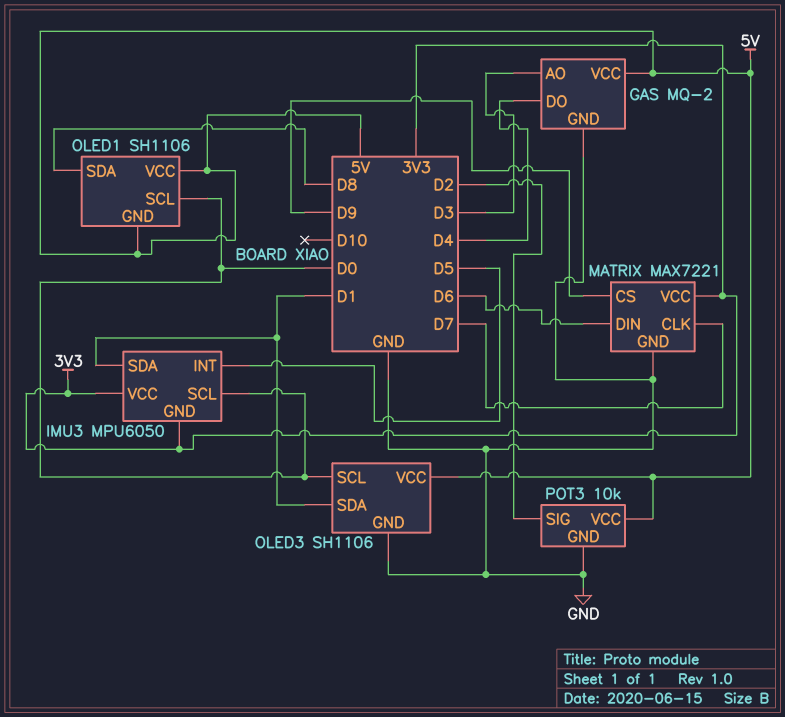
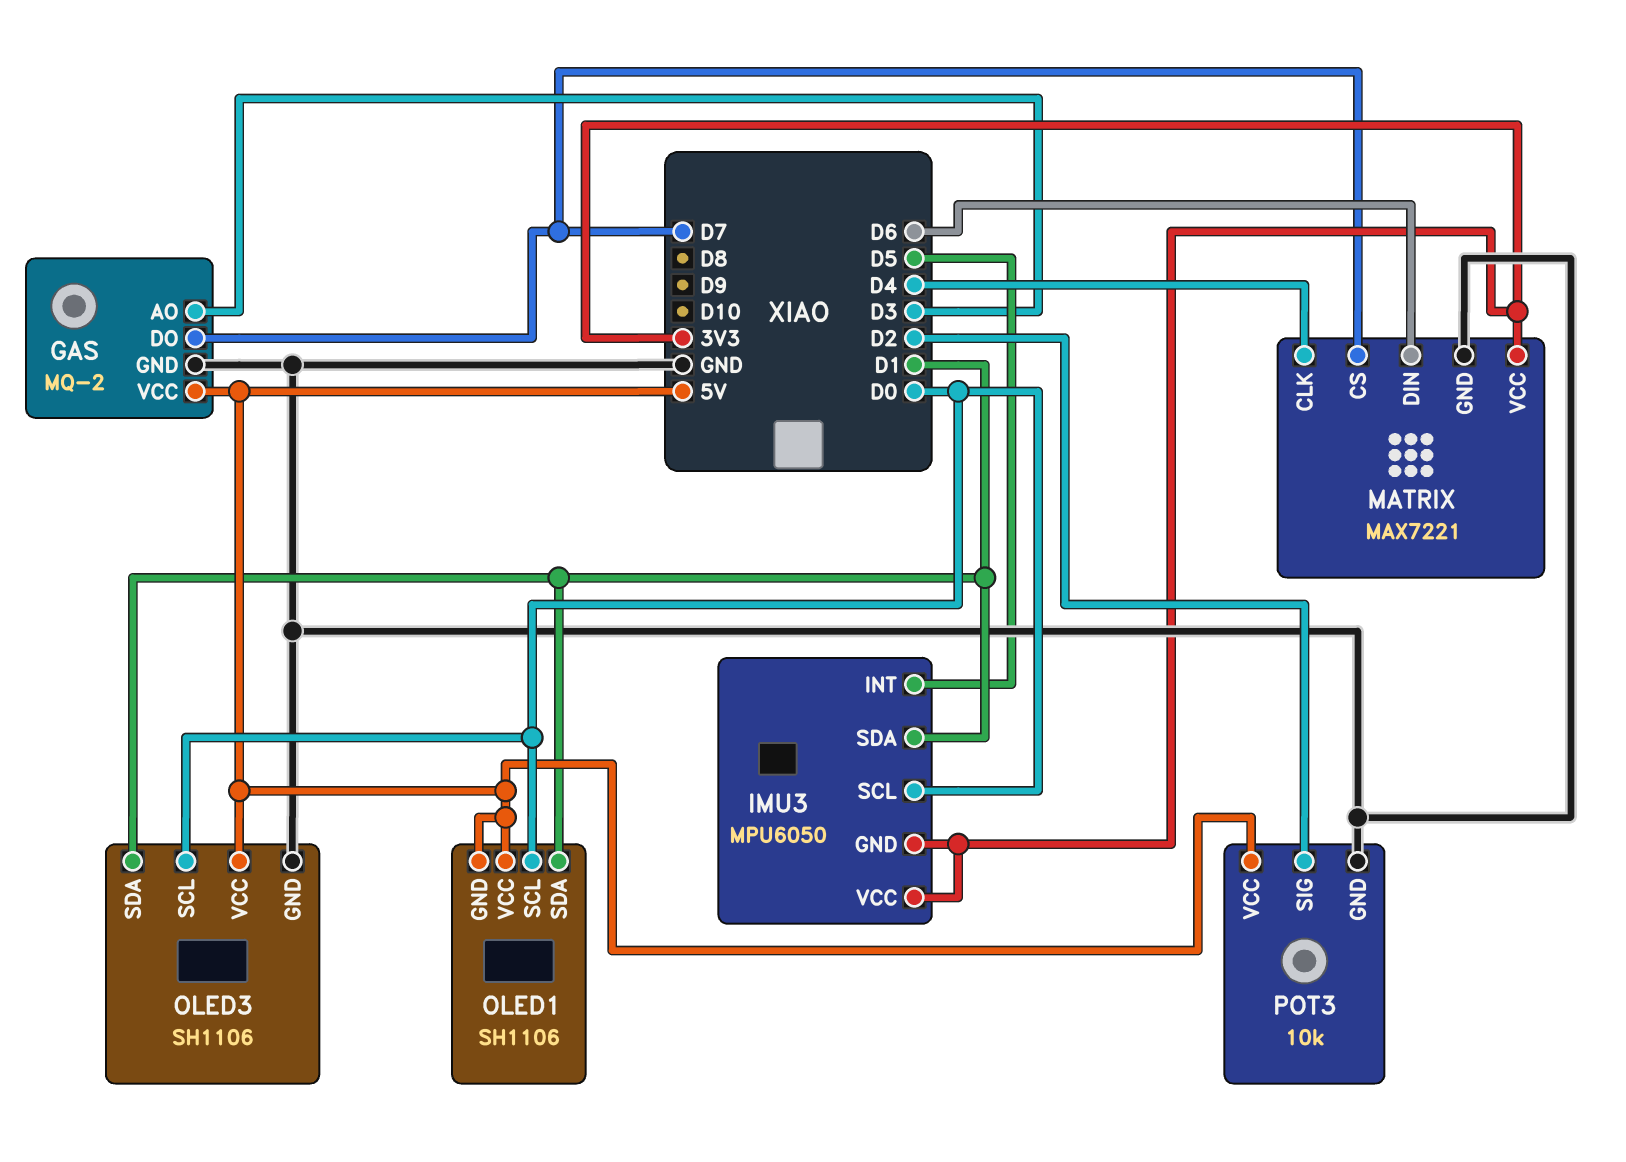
GAS pin DO: D4 -> D7
MATRIX pin CLK: D7 -> D4
MATRIX pin CS: D9 -> D7
OLED1 pin SDA: D8 -> D1

